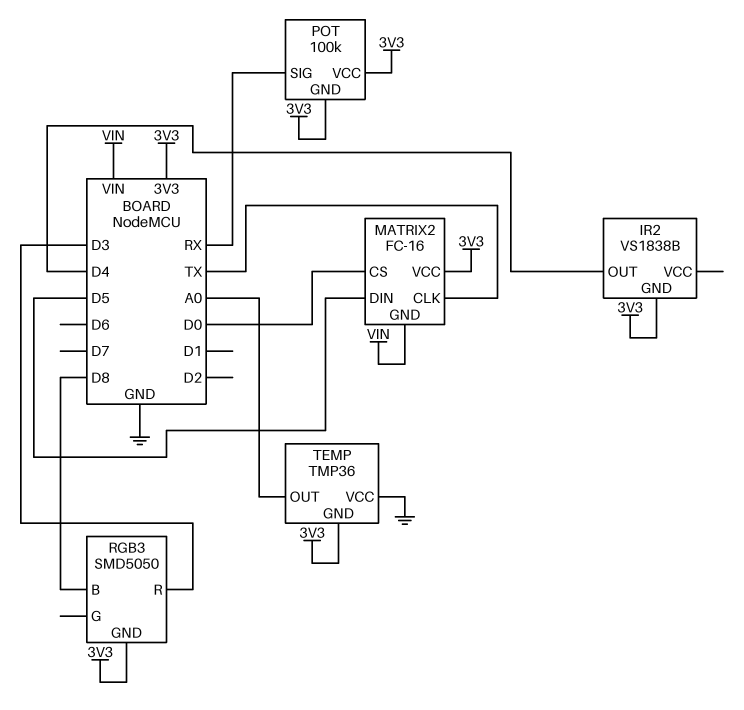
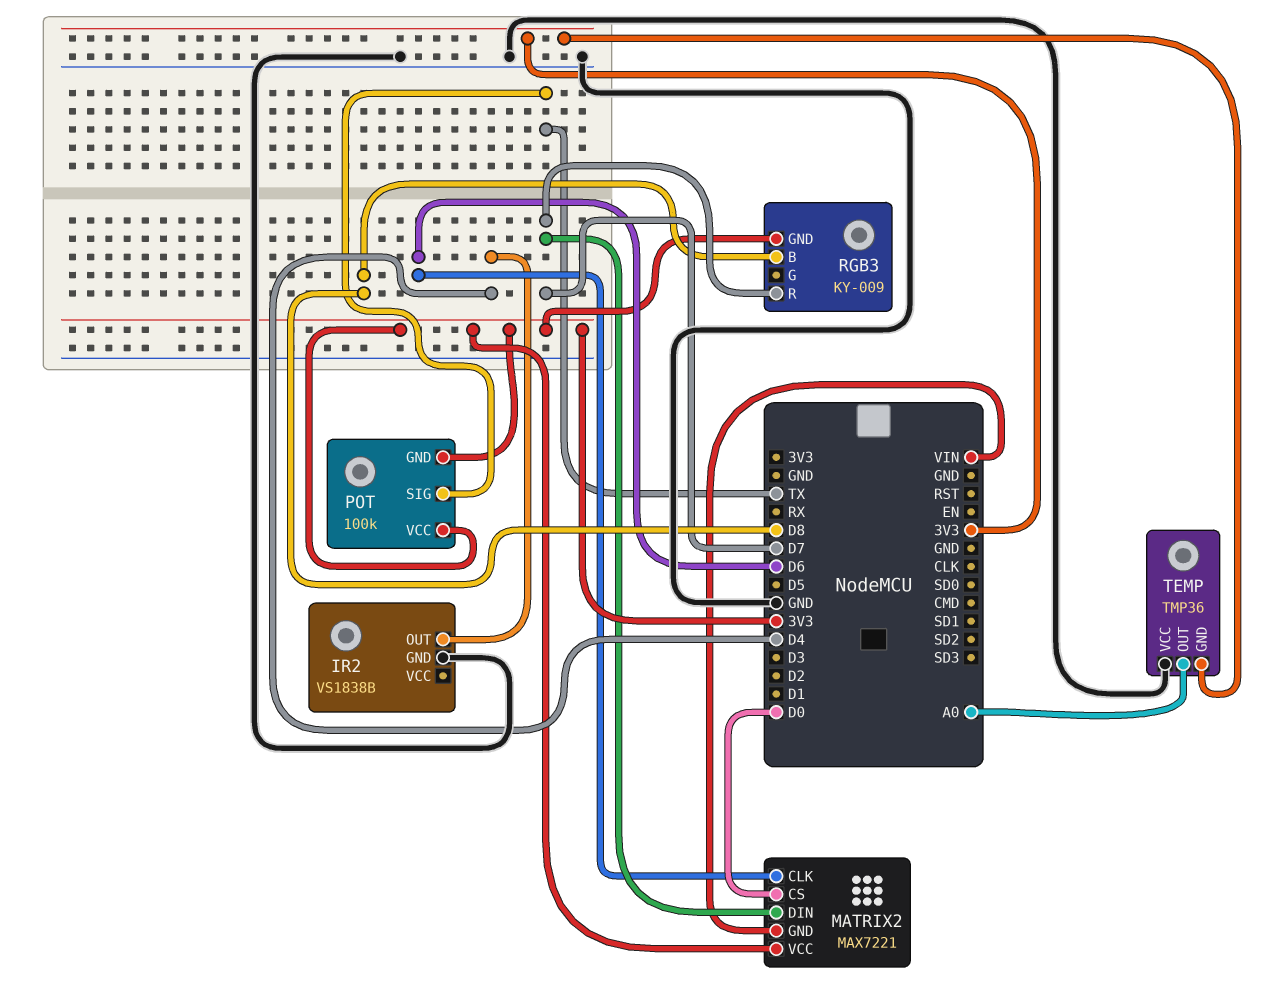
IR2 pin GND: 3V3 -> GND
MATRIX2: FC-16 -> MAX7221
MATRIX2 pin CLK: TX -> D6
MATRIX2 pin DIN: D5 -> D7
POT pin SIG: RX -> TX
RGB3: SMD5050 -> KY-009
RGB3 pin R: D3 -> D7

